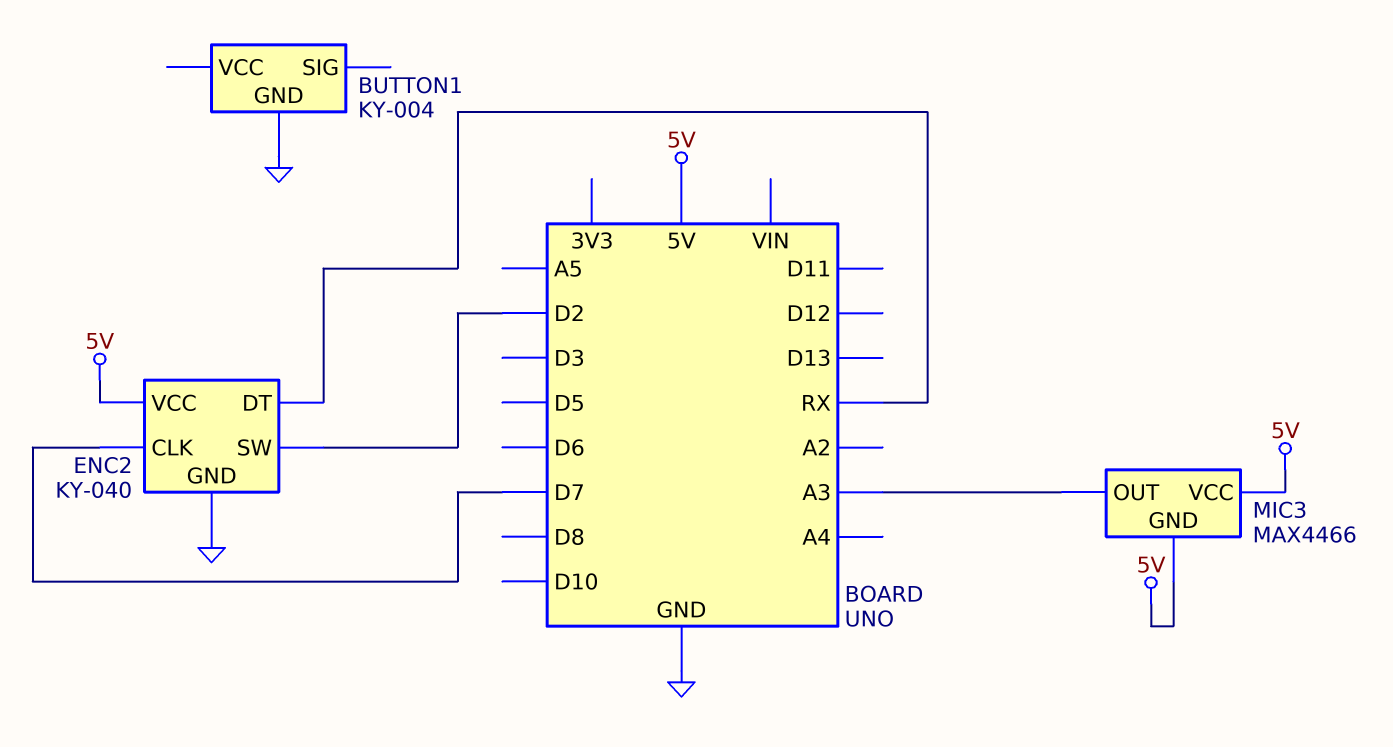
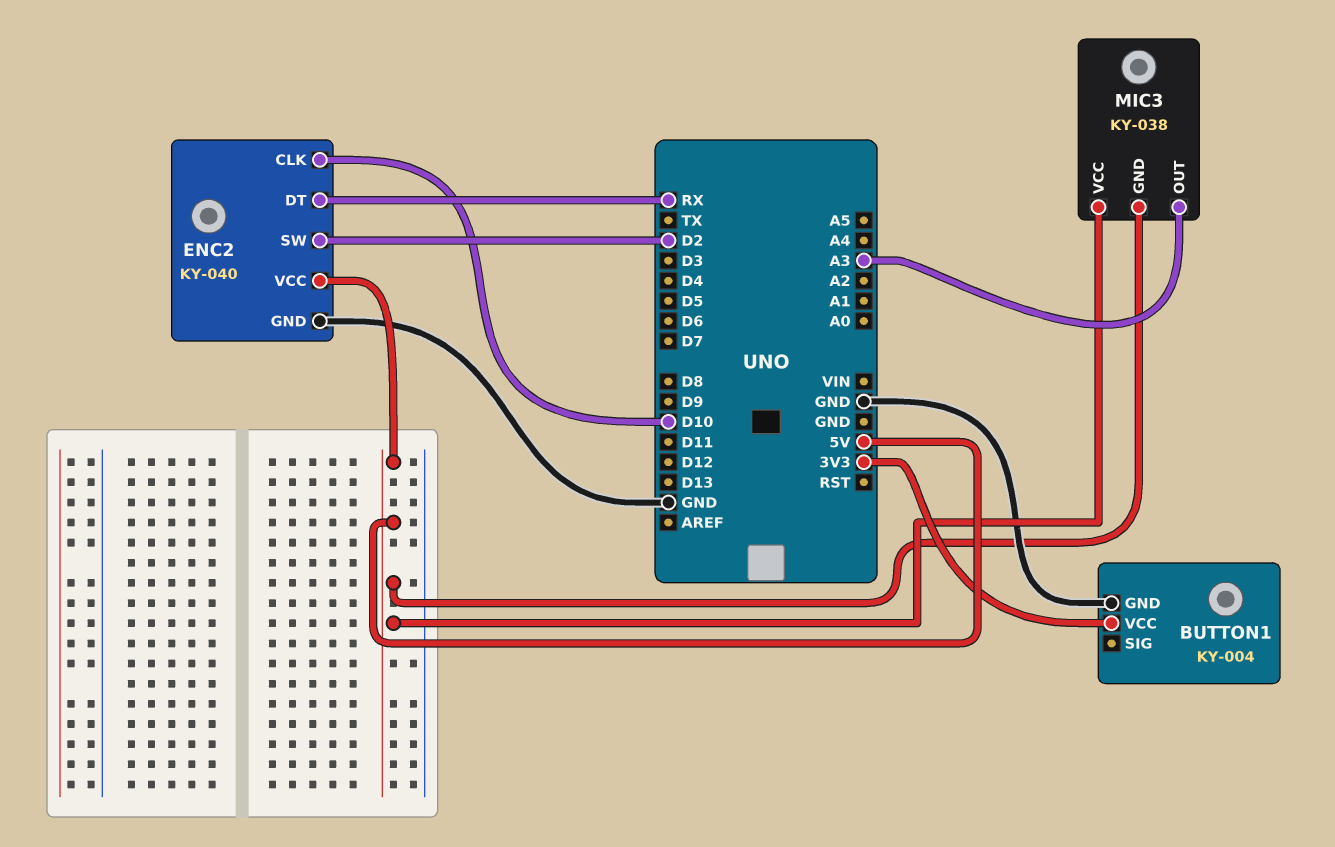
BUTTON1 pin VCC: none -> 3V3
ENC2 pin CLK: D7 -> D10
MIC3: MAX4466 -> KY-038

